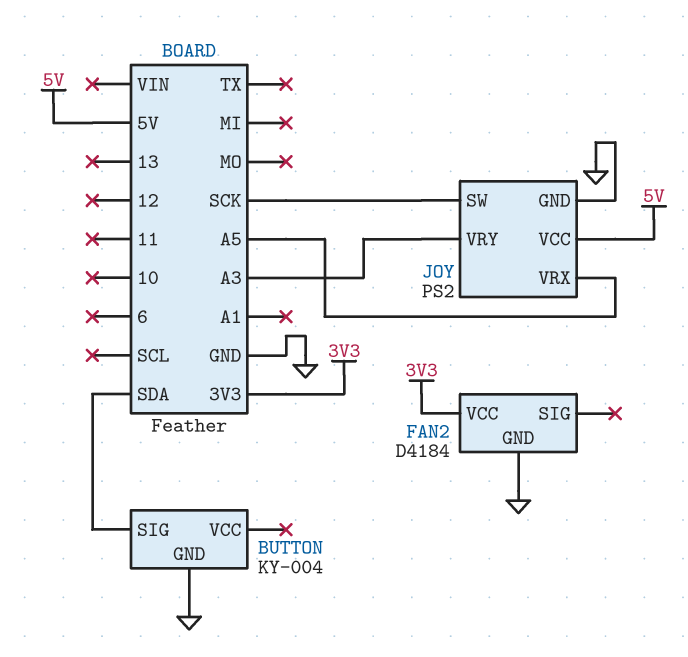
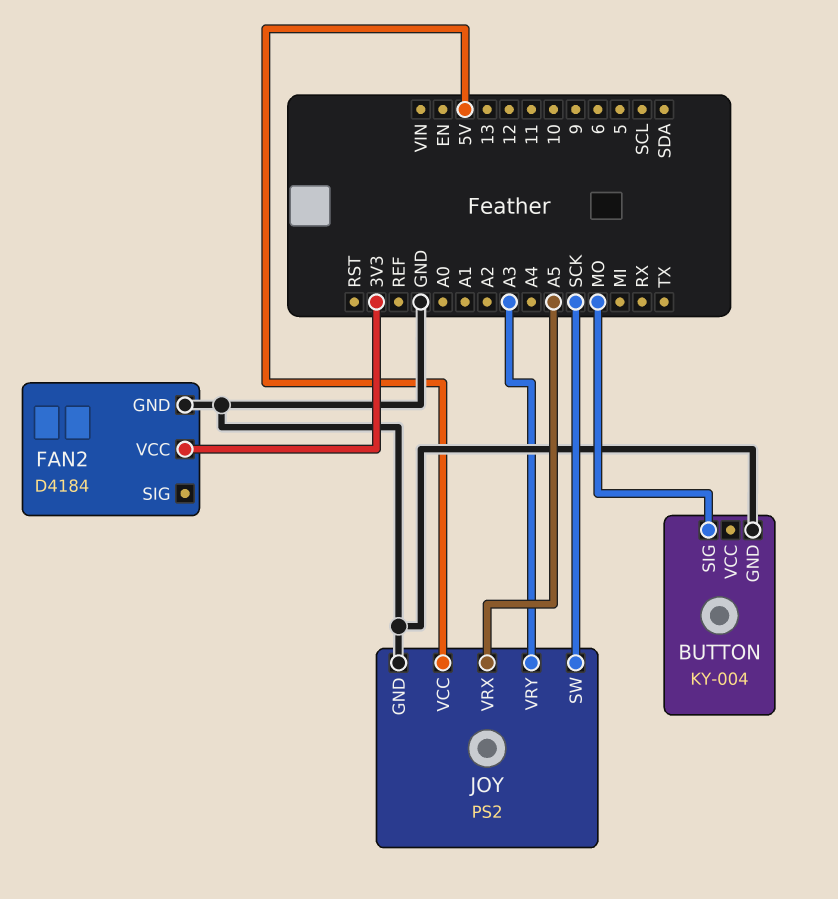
BUTTON pin SIG: SDA -> MO

